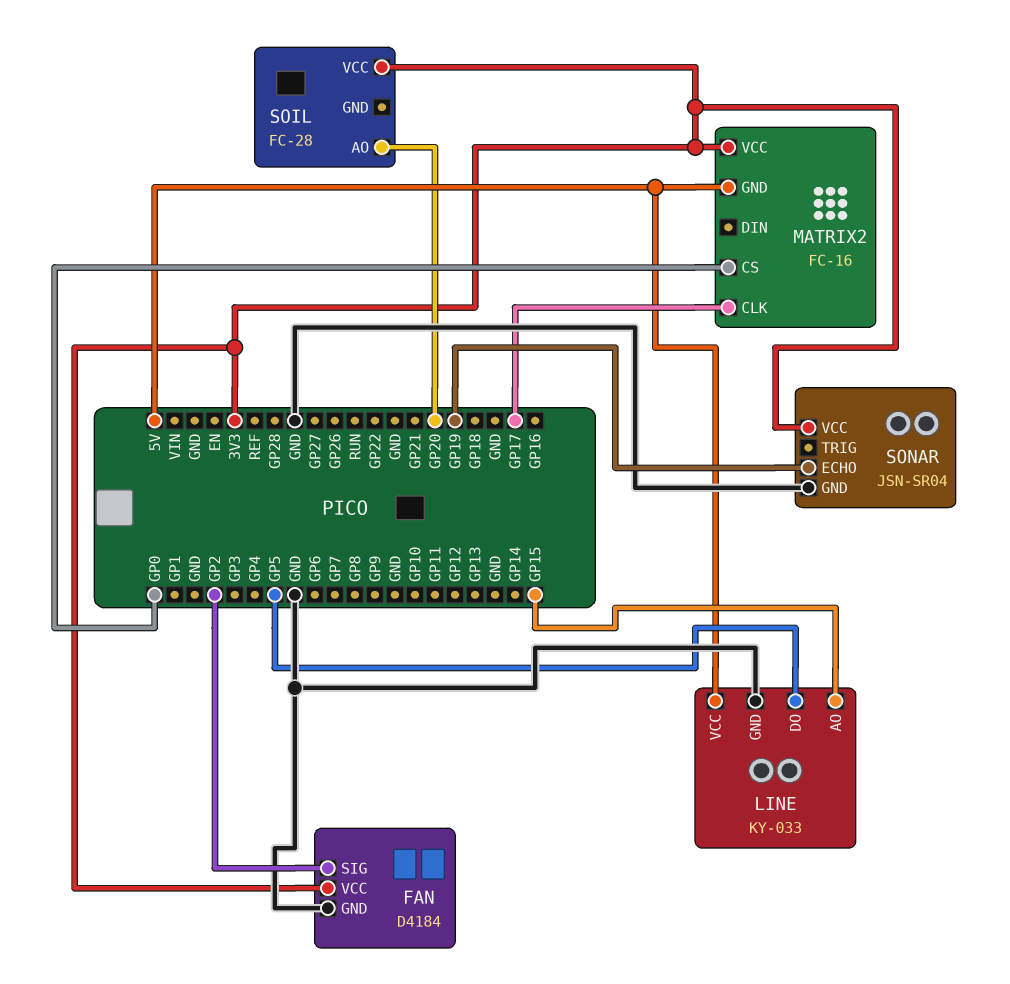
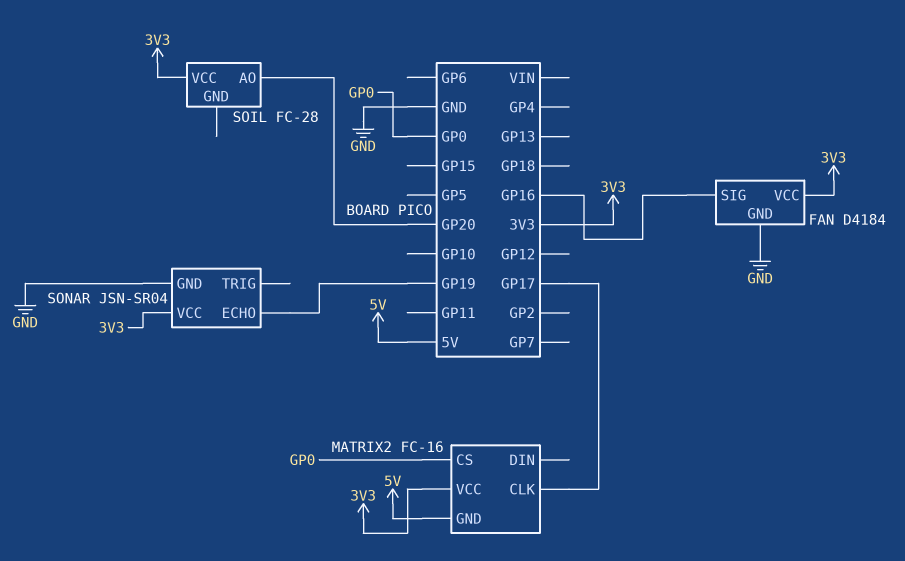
FAN pin SIG: GP2 -> GP16
LINE: KY-033 -> none
LINE pin AO: GP15 -> none
LINE pin DO: GP5 -> none
LINE pin GND: GND -> none
LINE pin VCC: 5V -> none

